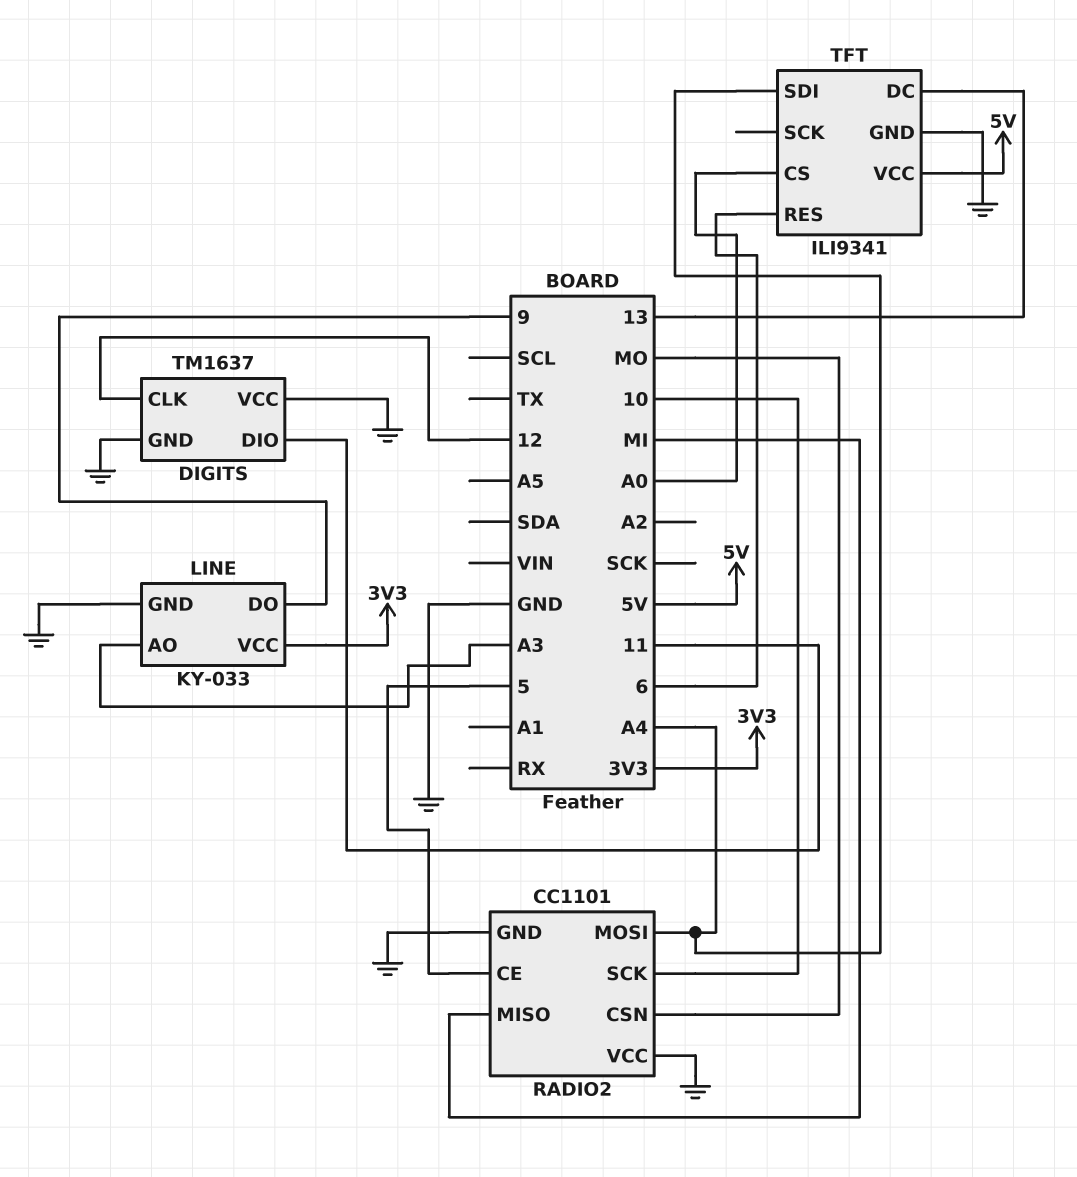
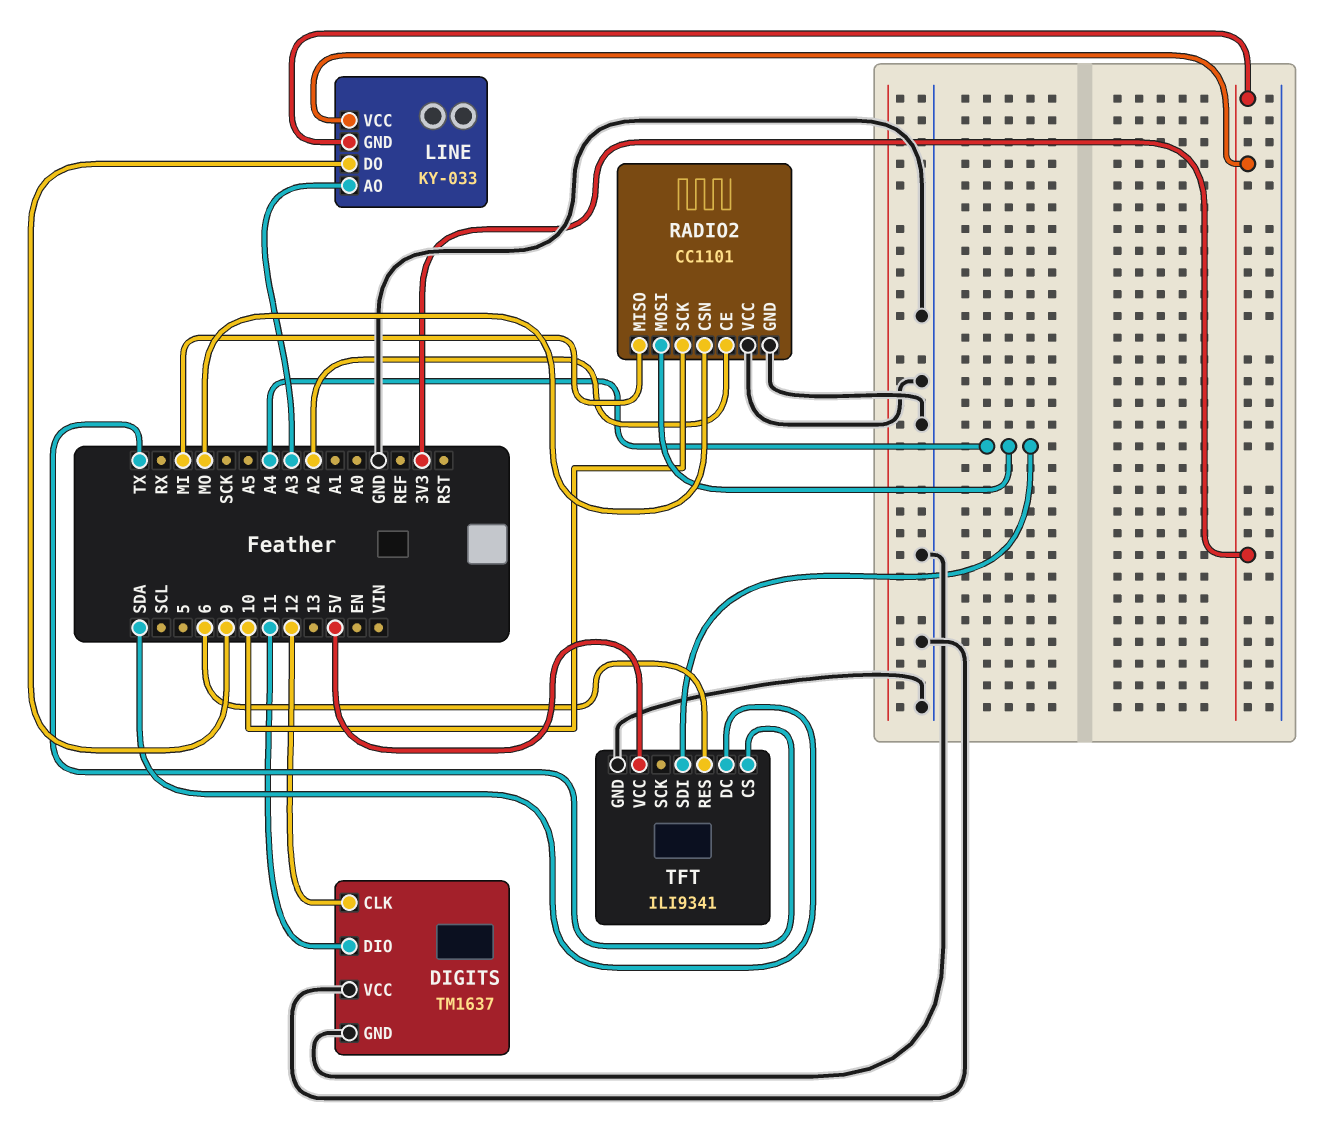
LINE pin GND: GND -> 3V3
RADIO2 pin CE: 5 -> A2
TFT pin CS: A0 -> TX
TFT pin DC: 13 -> SDA

